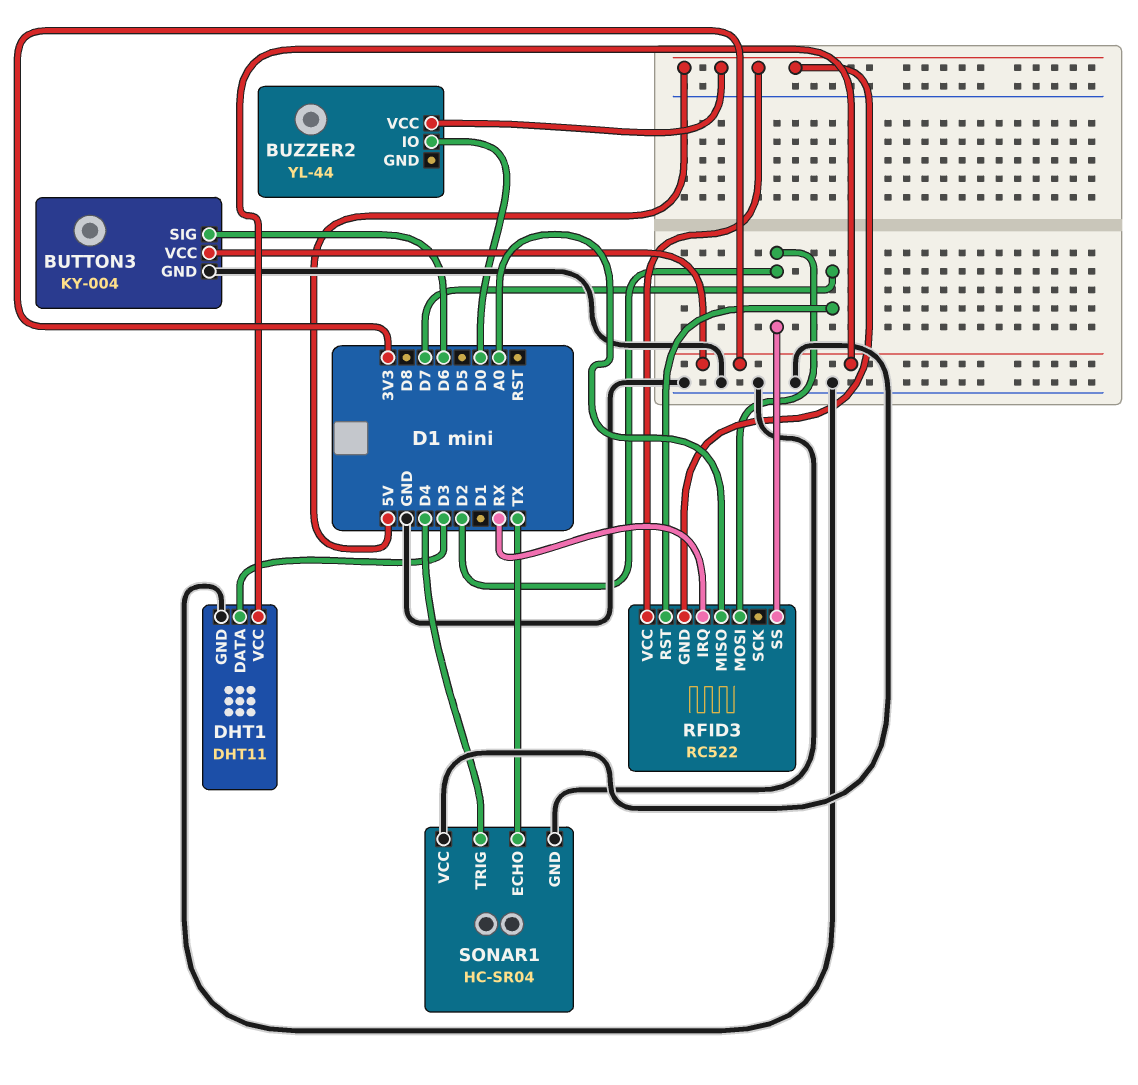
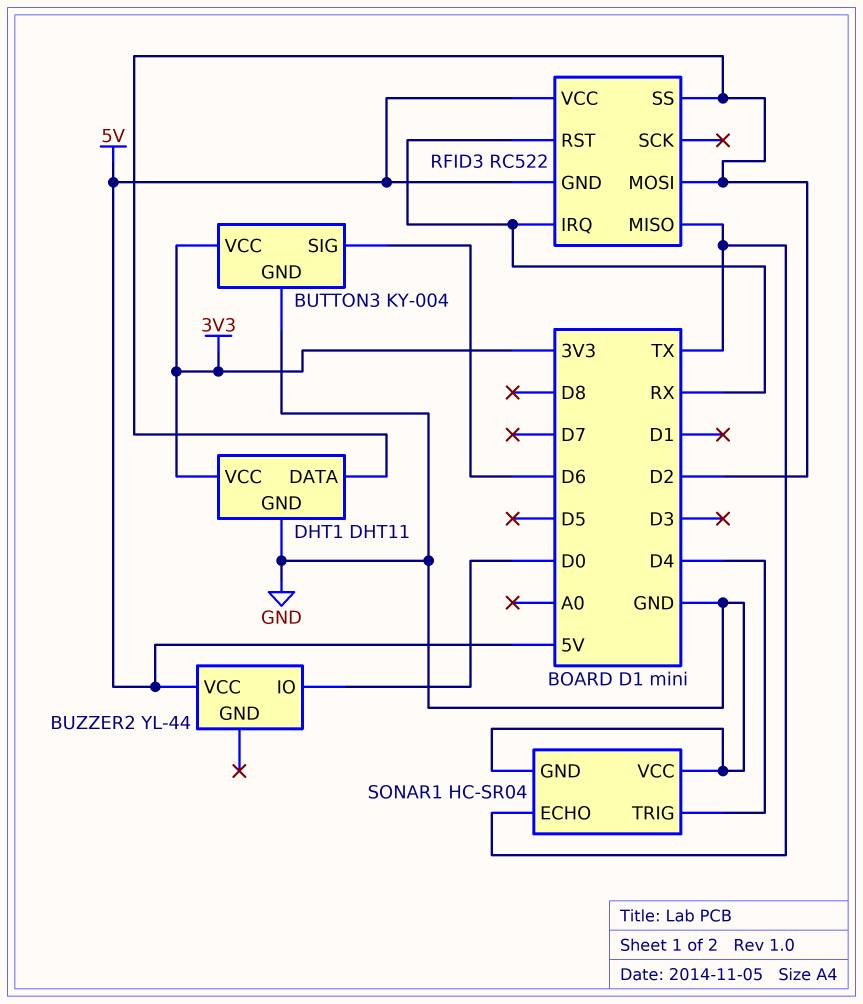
DHT1 pin DATA: D3 -> D2
RFID3 pin MISO: A0 -> TX
RFID3 pin RST: D7 -> RX

